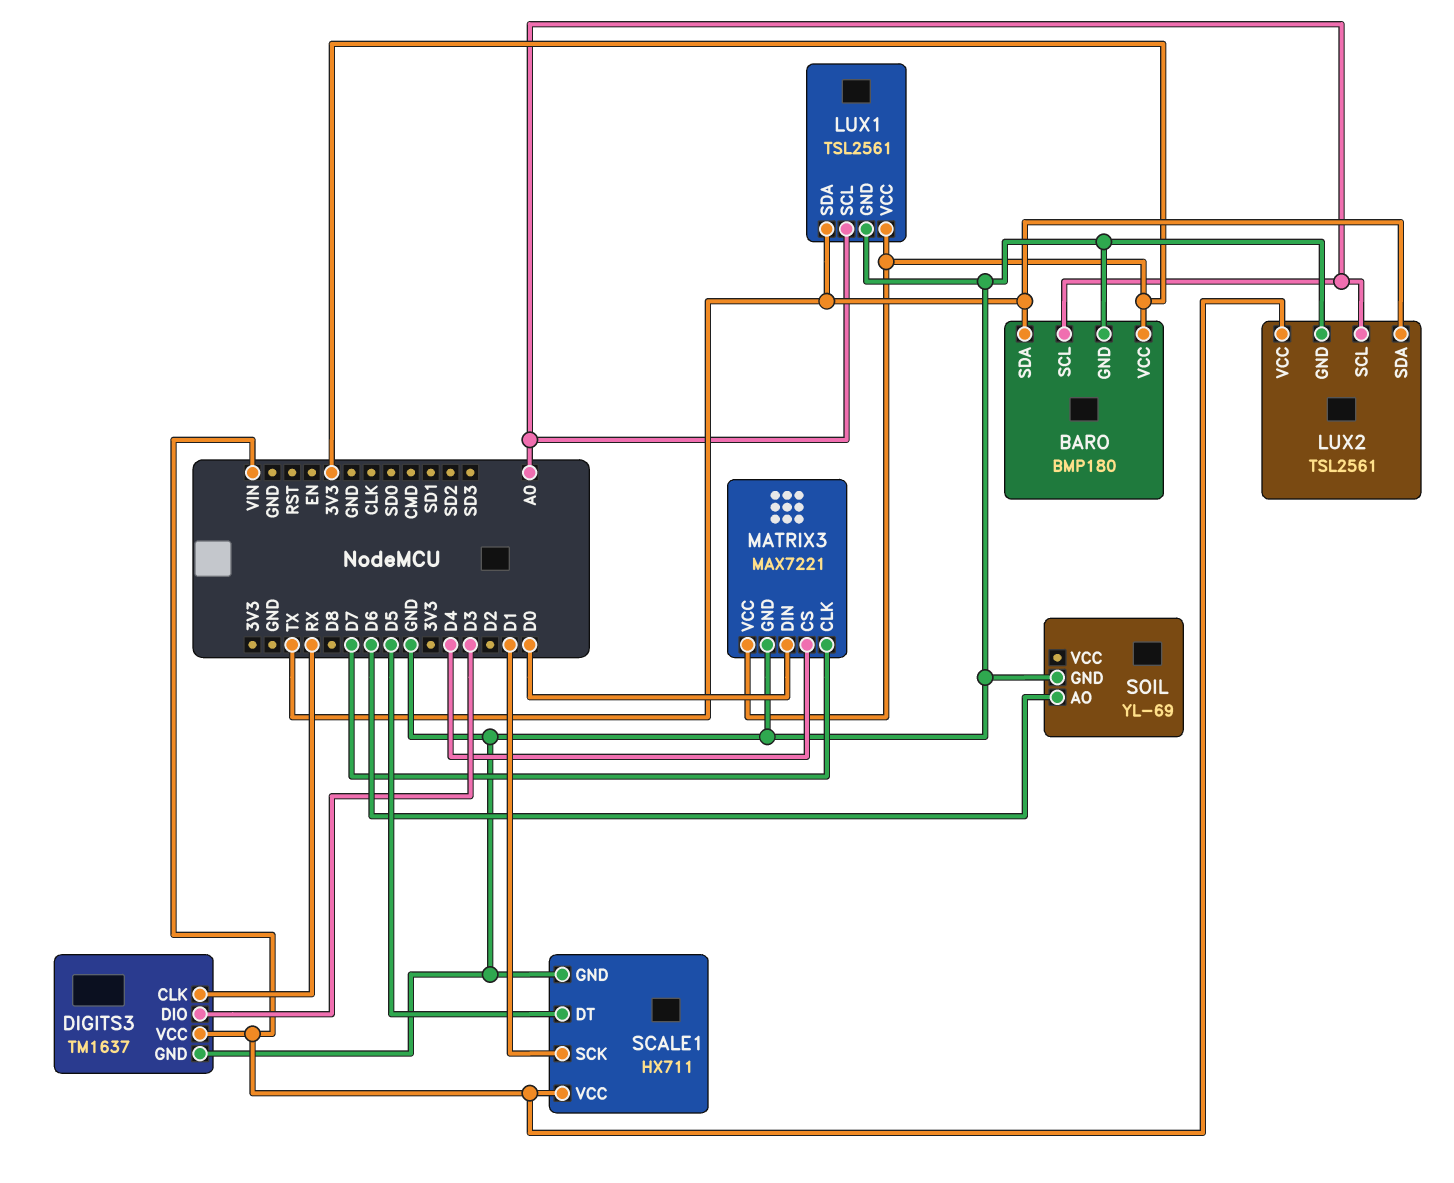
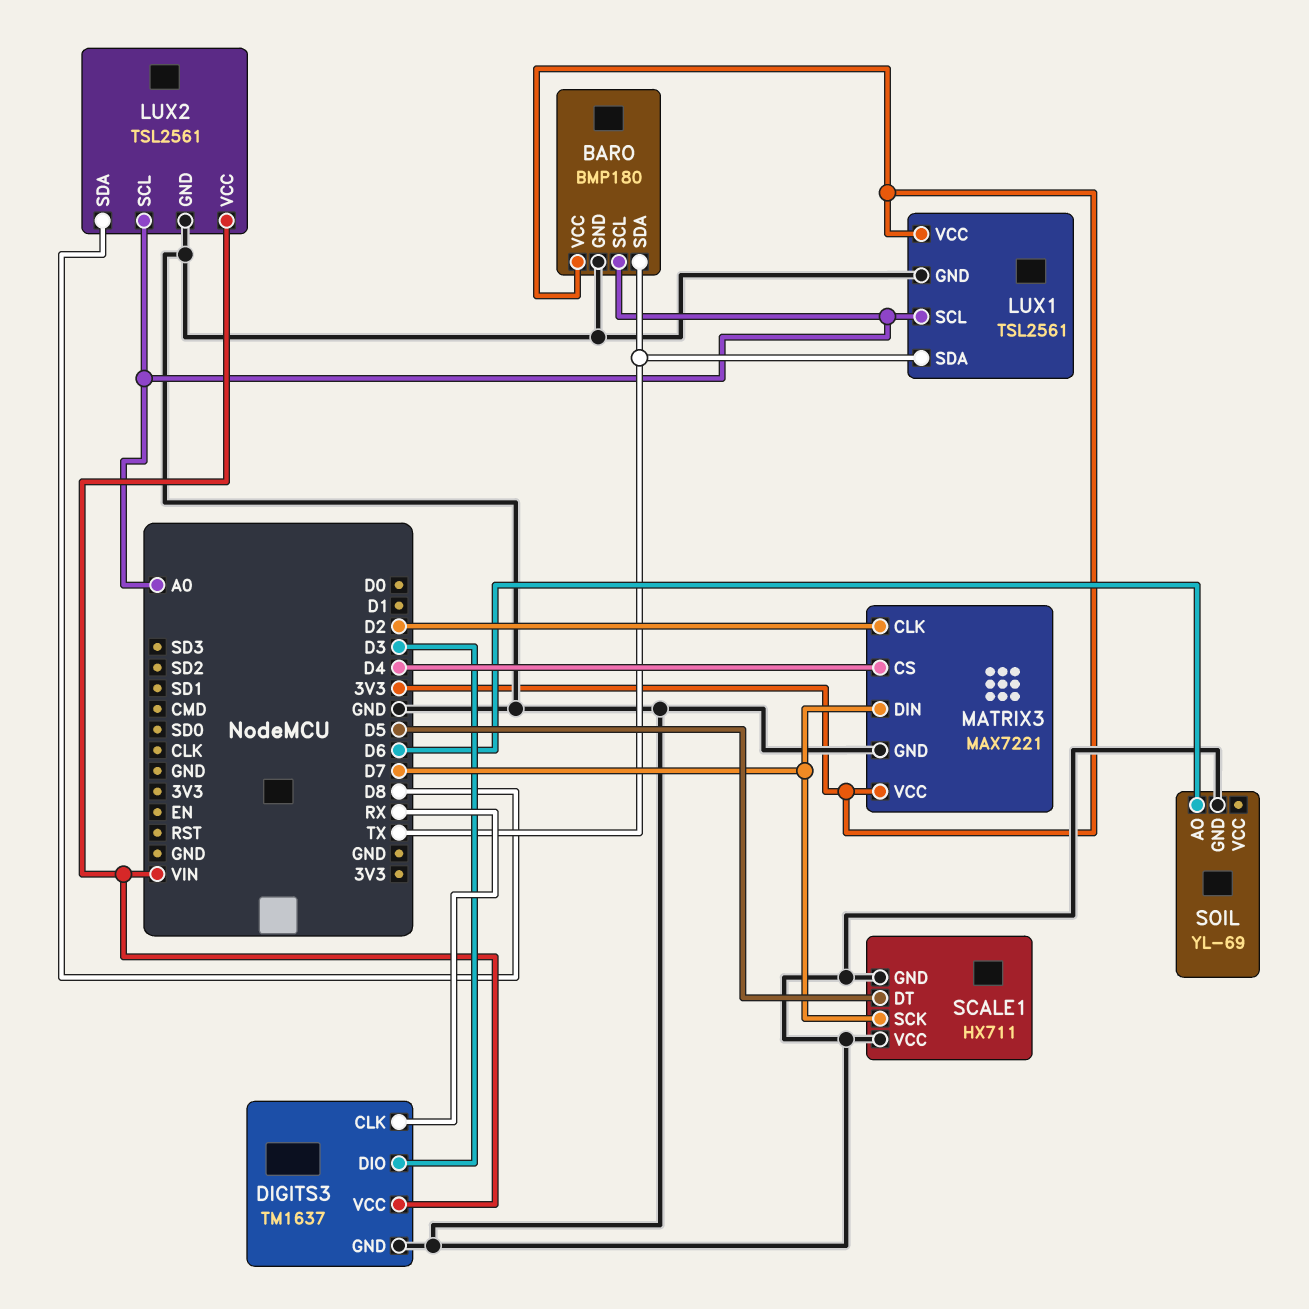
LUX2 pin SDA: TX -> D8
MATRIX3 pin CLK: D7 -> D2
MATRIX3 pin DIN: D0 -> D7
SCALE1 pin SCK: D1 -> D7
SCALE1 pin VCC: VIN -> GND

